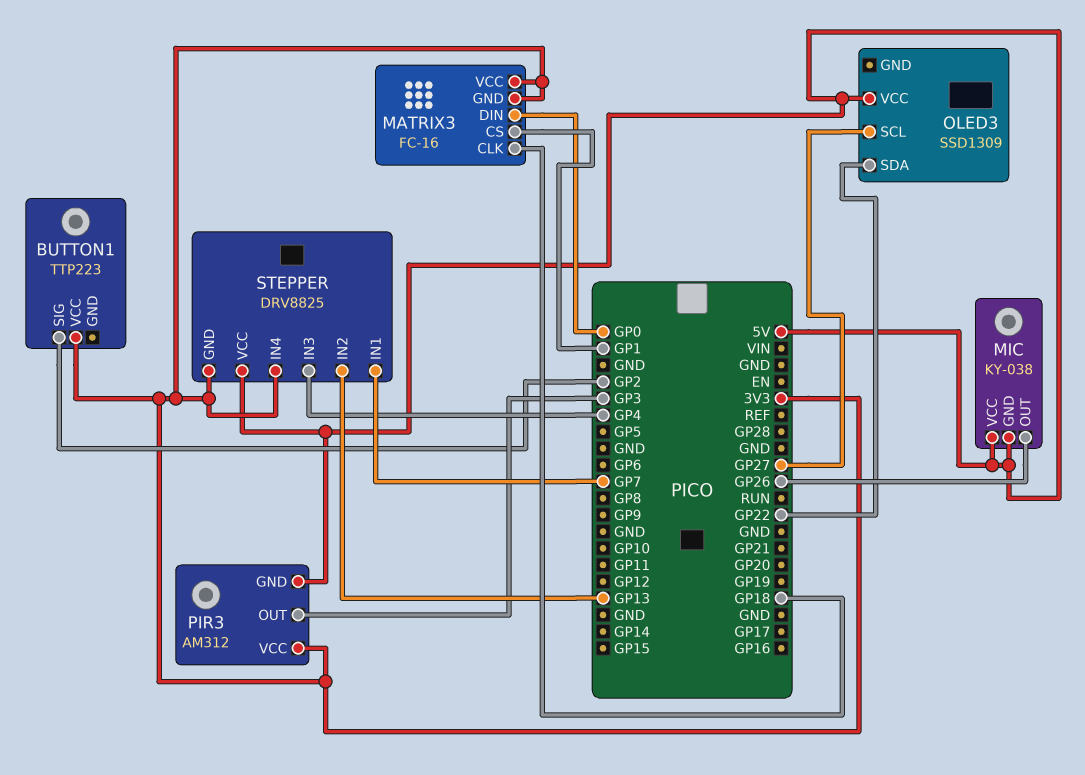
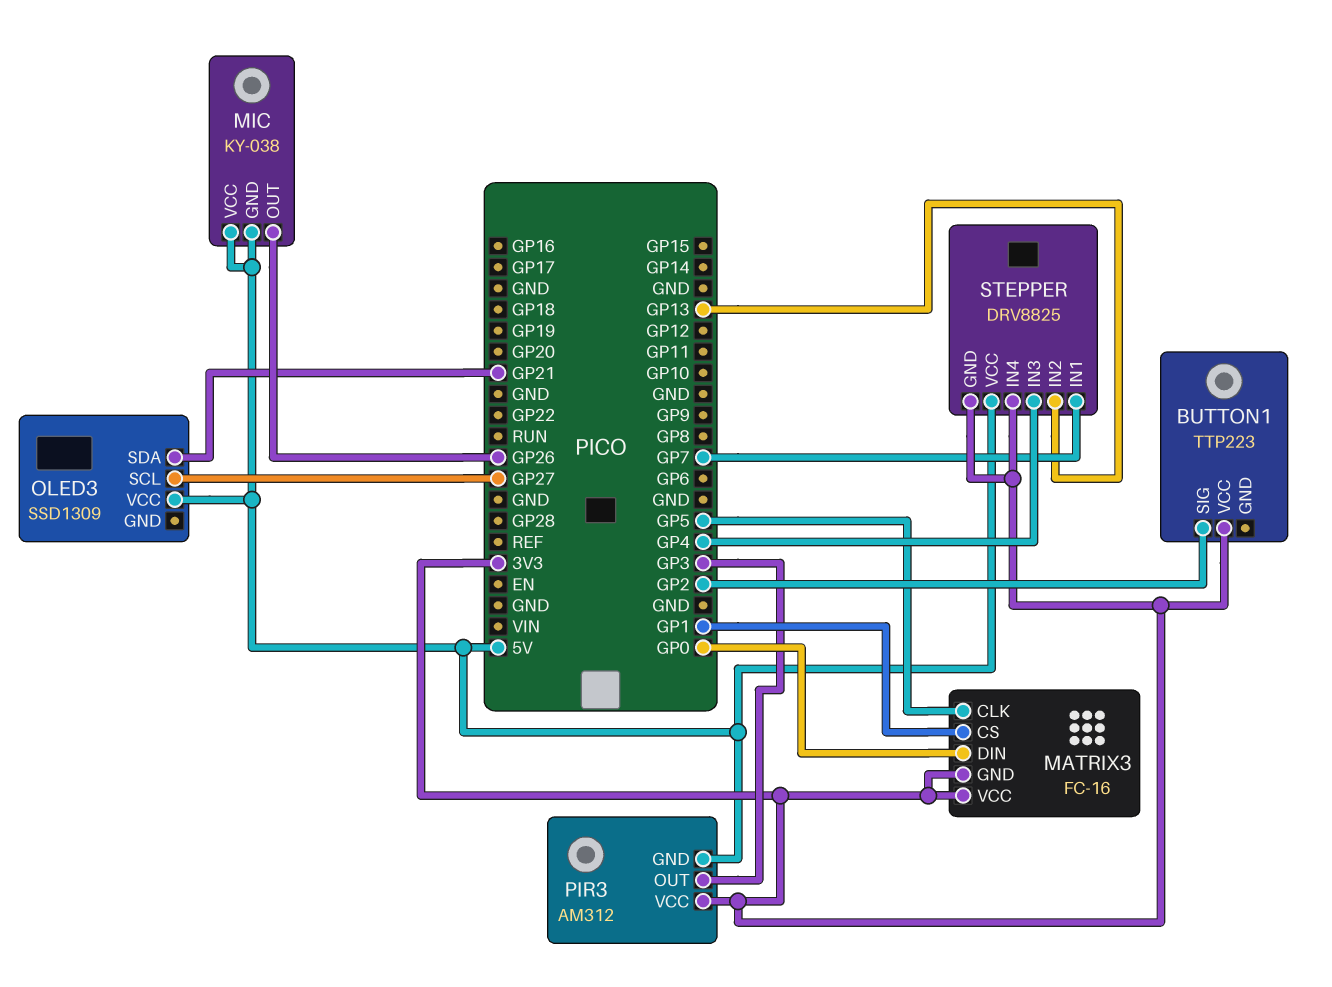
MATRIX3 pin CLK: GP18 -> GP5
OLED3 pin SDA: GP22 -> GP21

